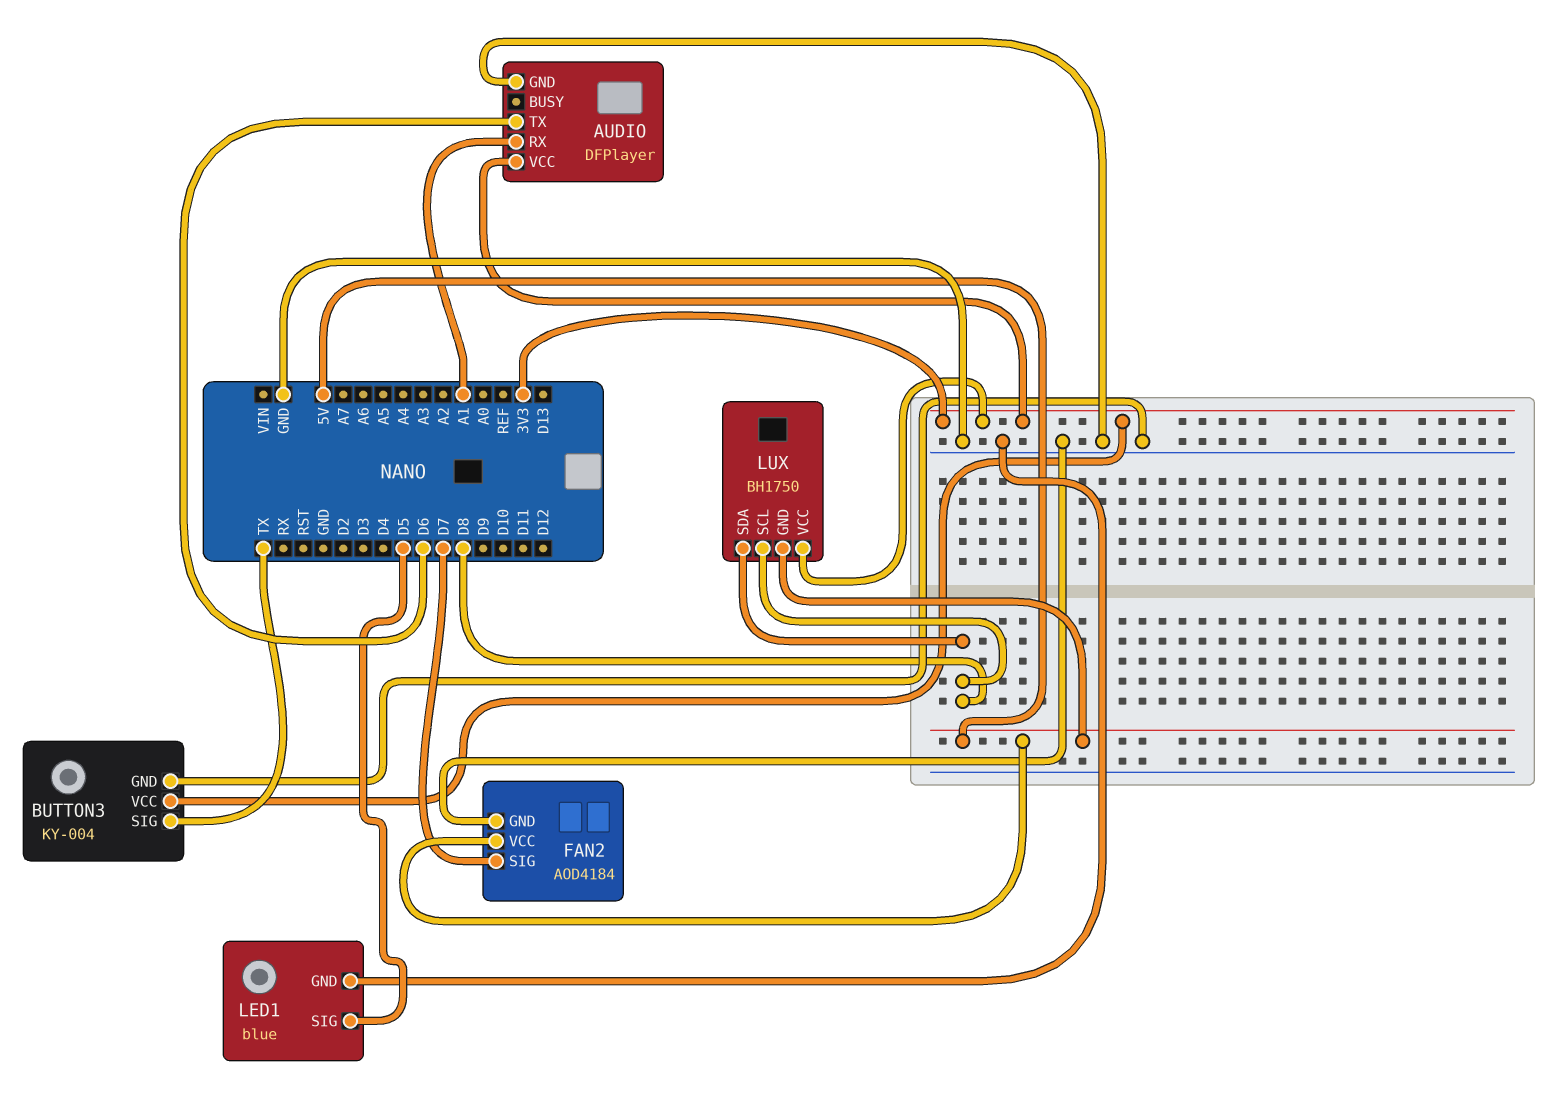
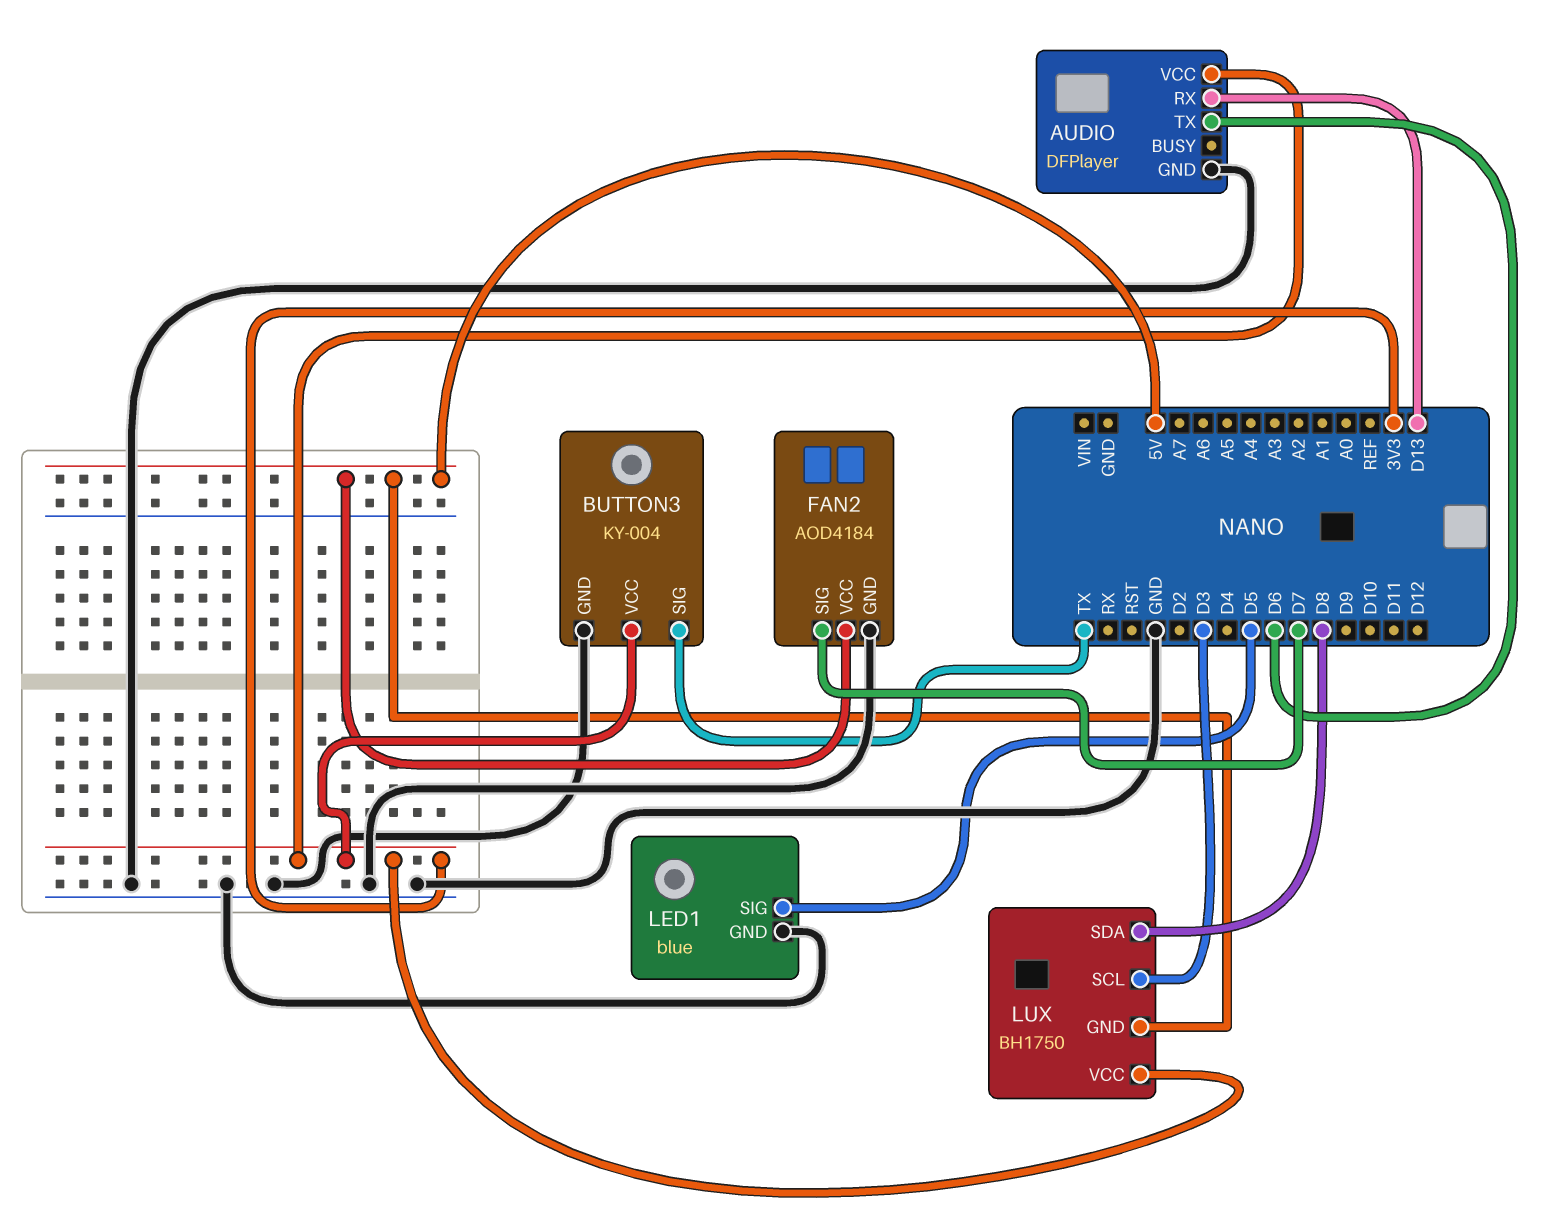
AUDIO pin RX: A1 -> D13
LUX pin SCL: D8 -> D3

